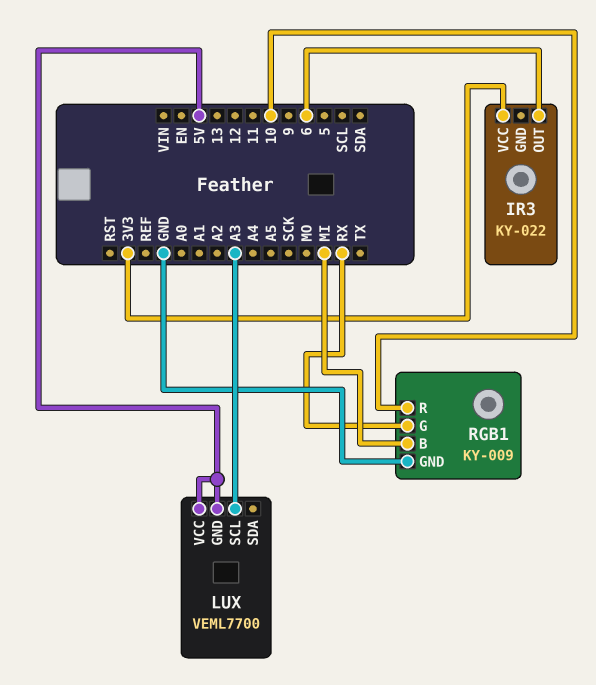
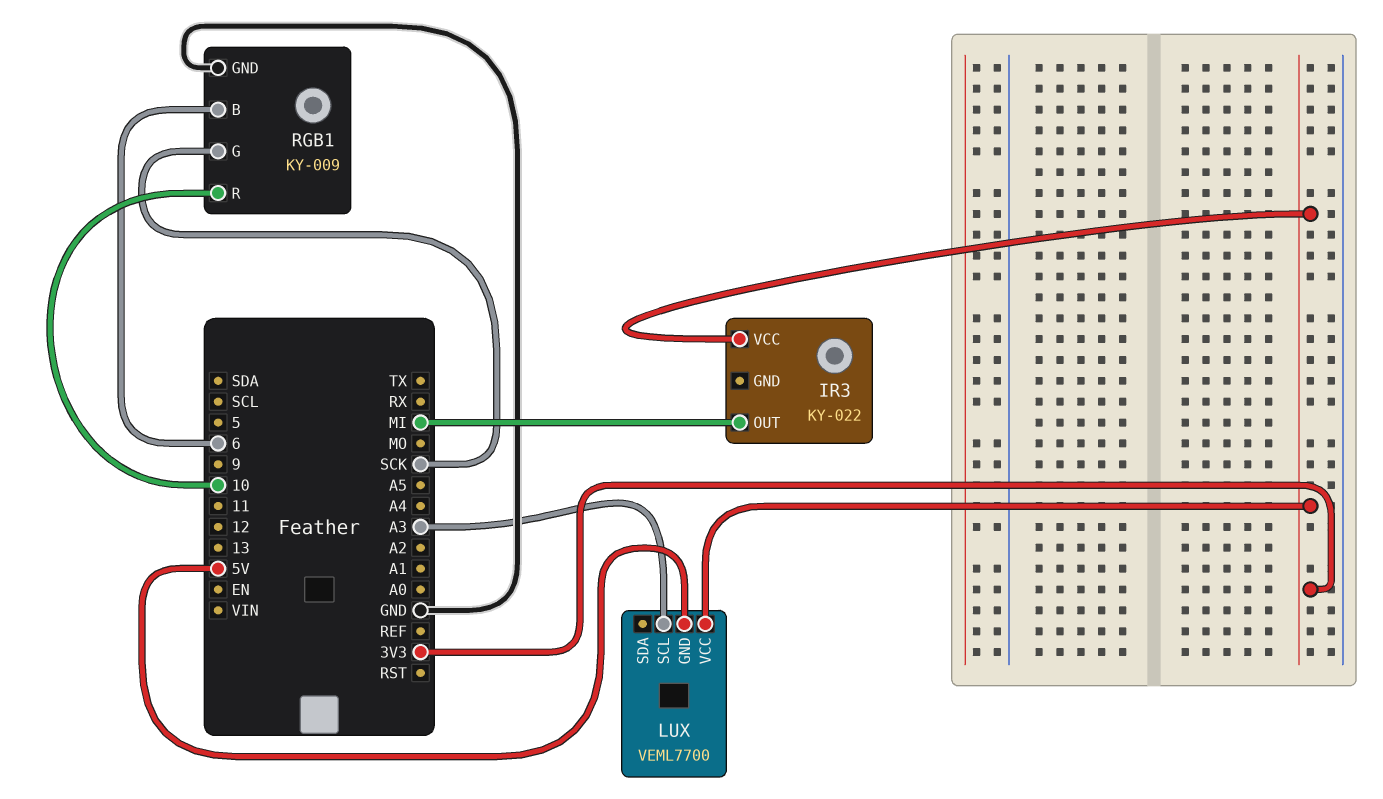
IR3 pin OUT: 6 -> MI
LUX pin VCC: 5V -> 3V3
RGB1 pin B: MI -> 6
RGB1 pin G: RX -> SCK

